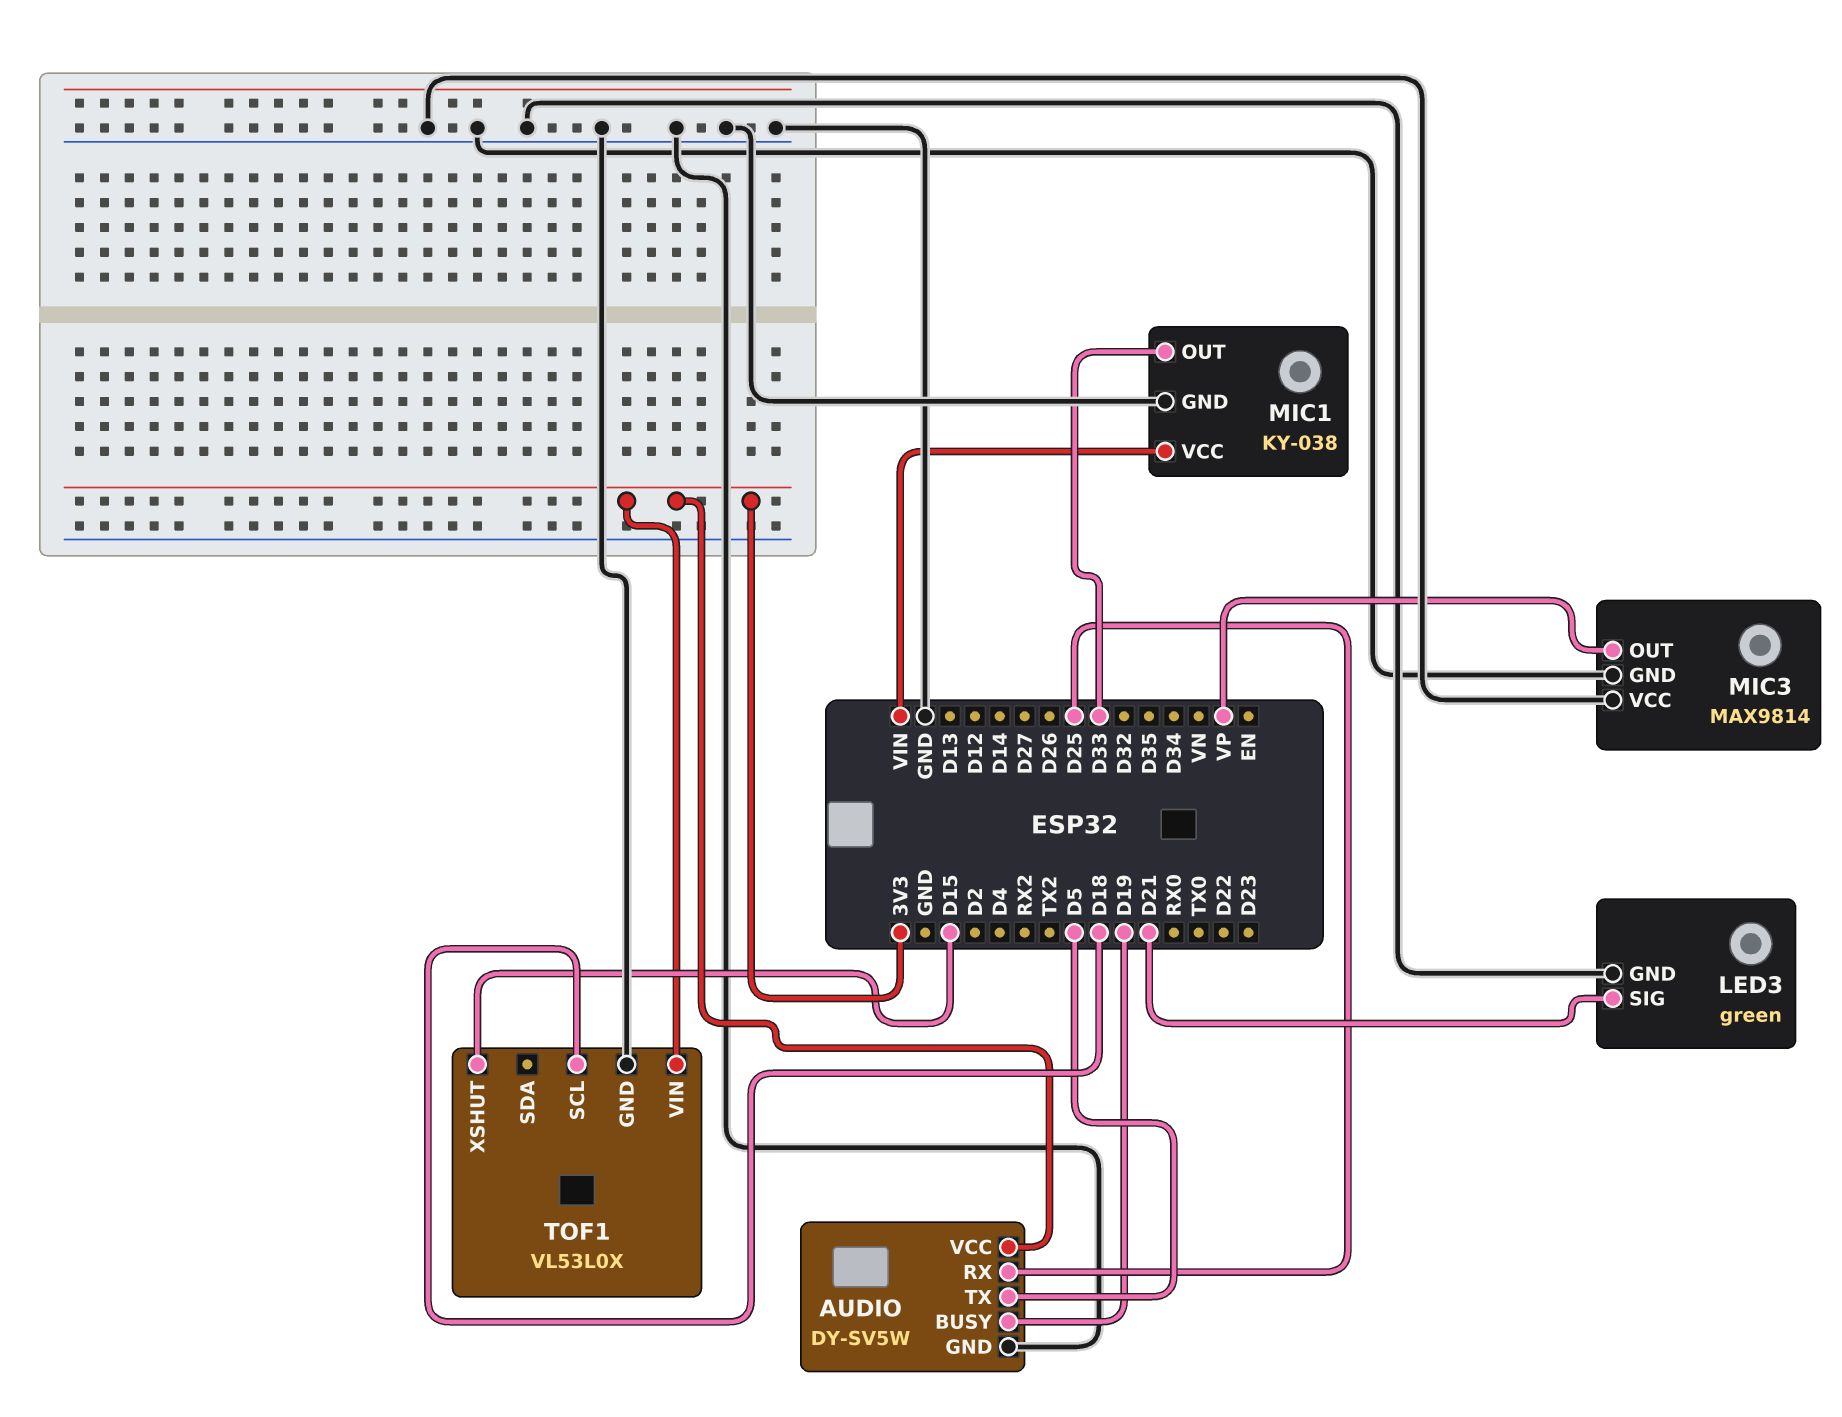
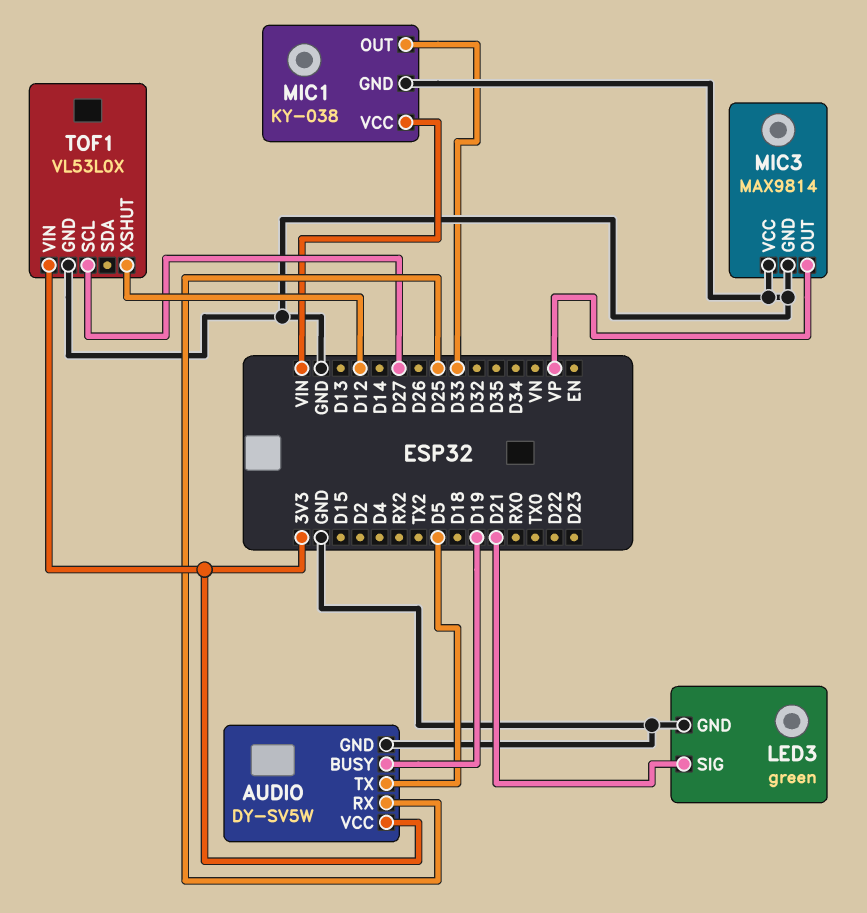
TOF1 pin SCL: D18 -> D27
TOF1 pin XSHUT: D15 -> D12

